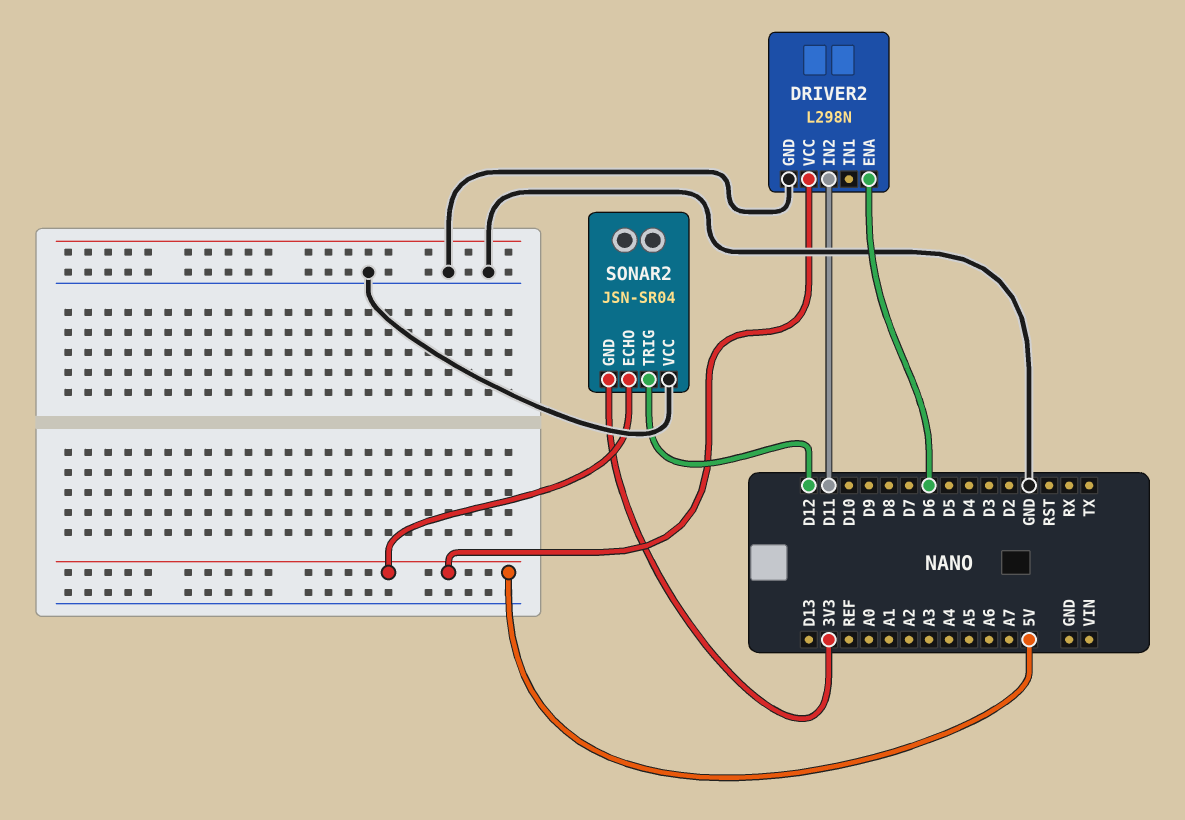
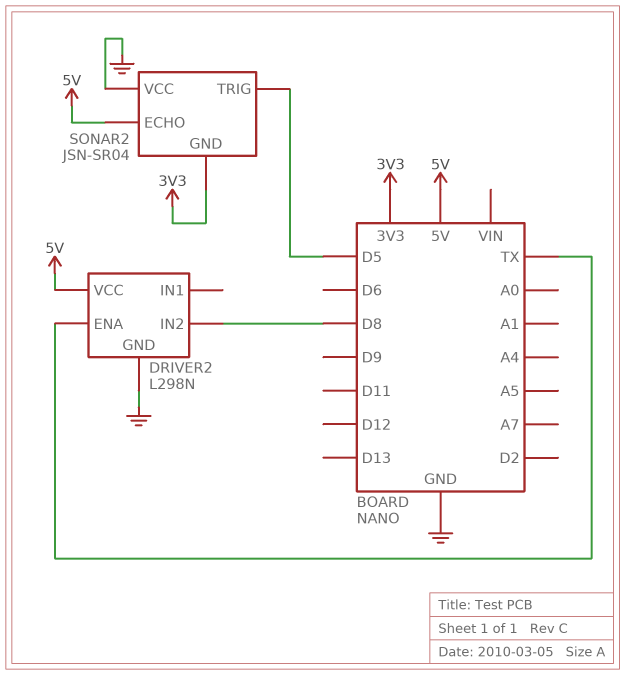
DRIVER2 pin ENA: D6 -> TX
DRIVER2 pin IN2: D11 -> D8
SONAR2 pin TRIG: D12 -> D5

